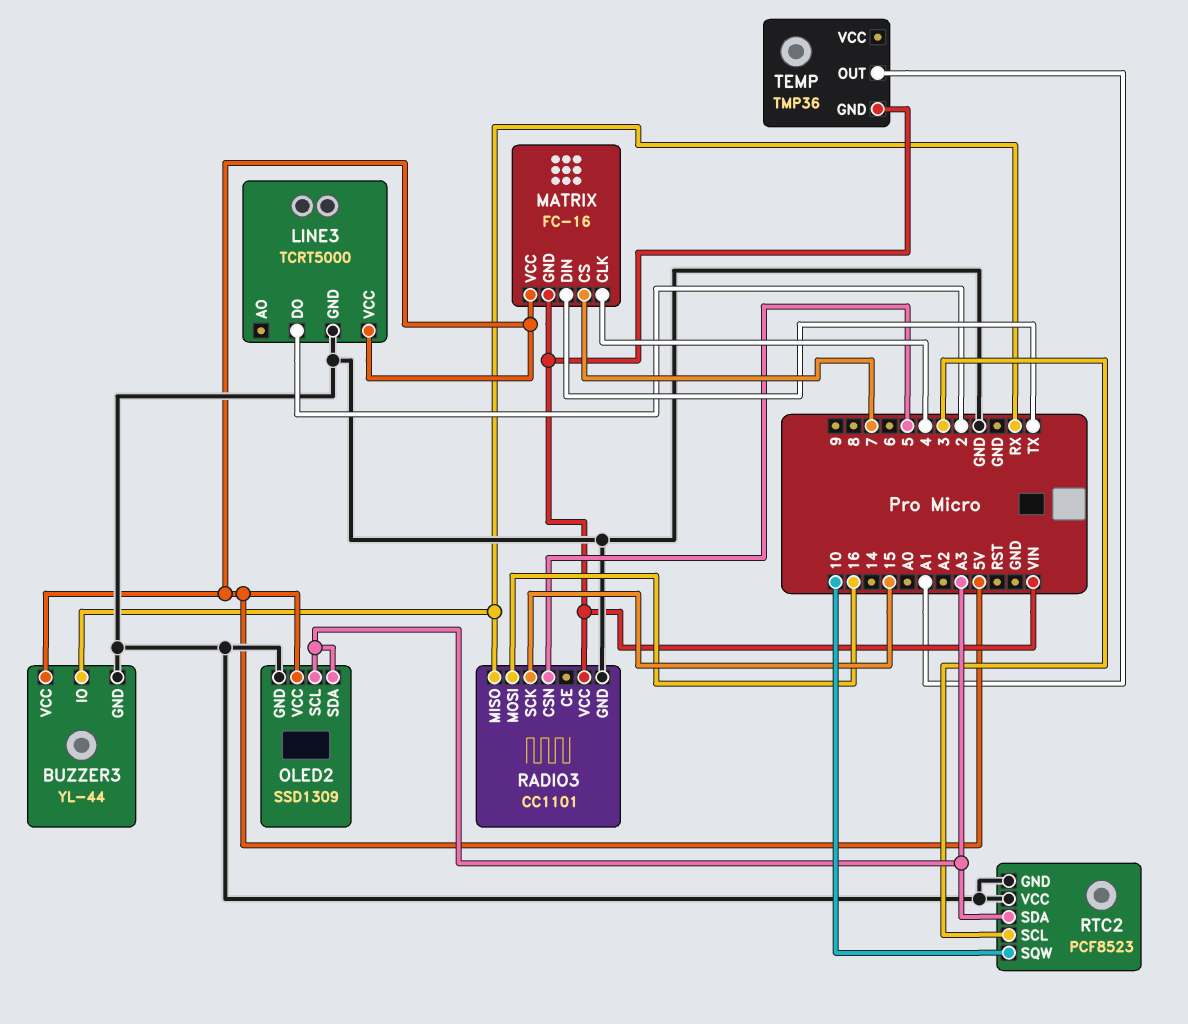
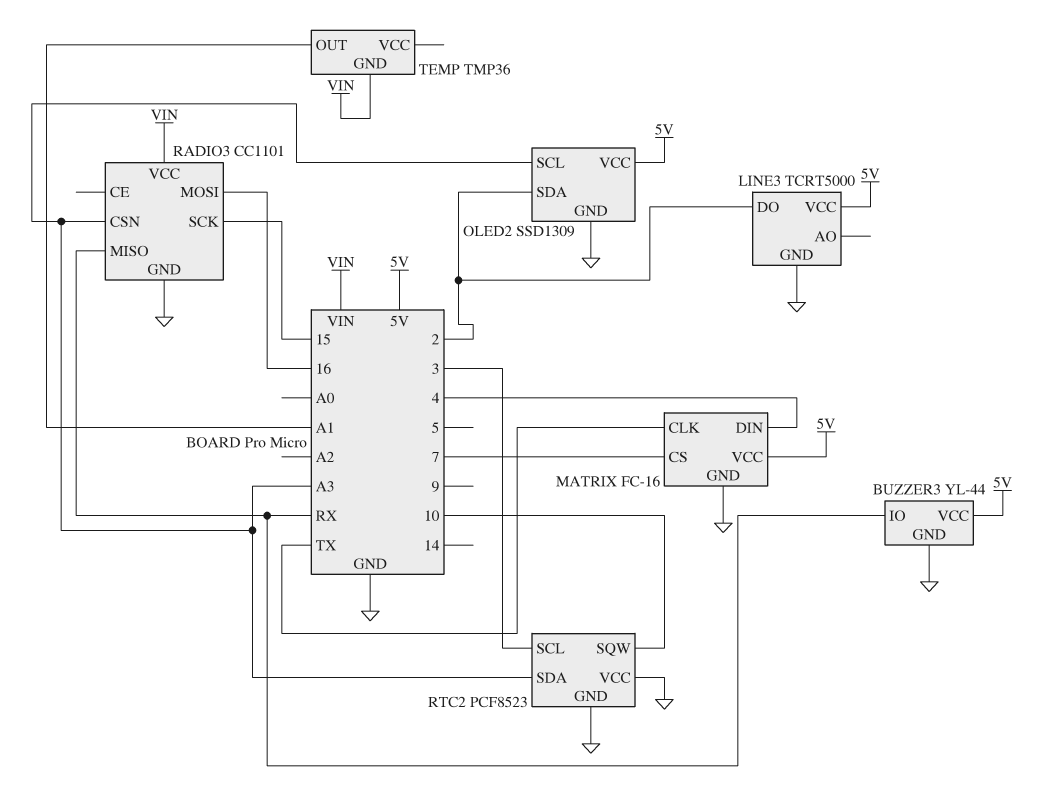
MATRIX pin CLK: 4 -> TX
MATRIX pin DIN: TX -> 4
MATRIX pin GND: VIN -> GND
OLED2 pin SDA: A3 -> 2
RADIO3 pin CSN: 5 -> A3

